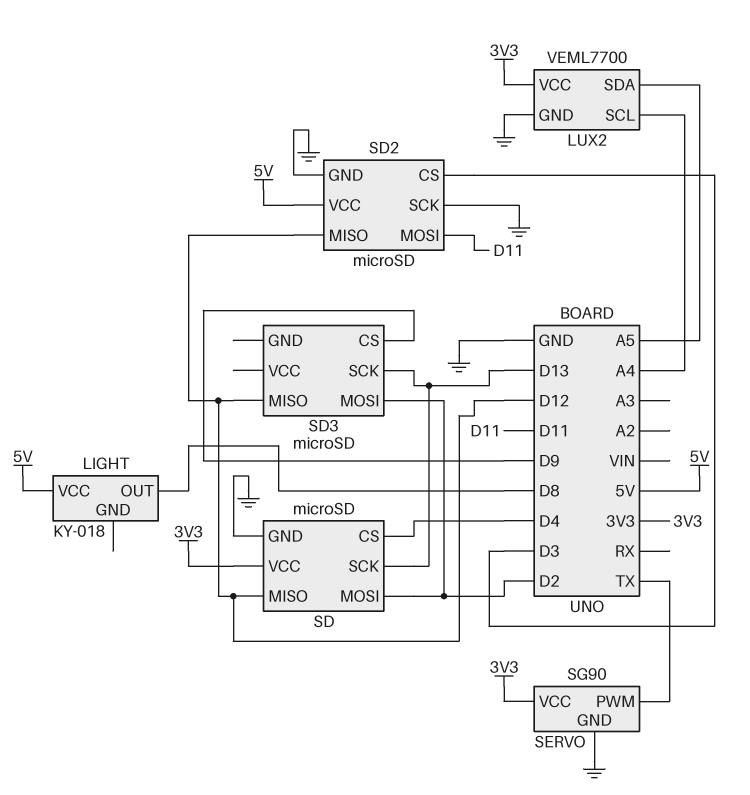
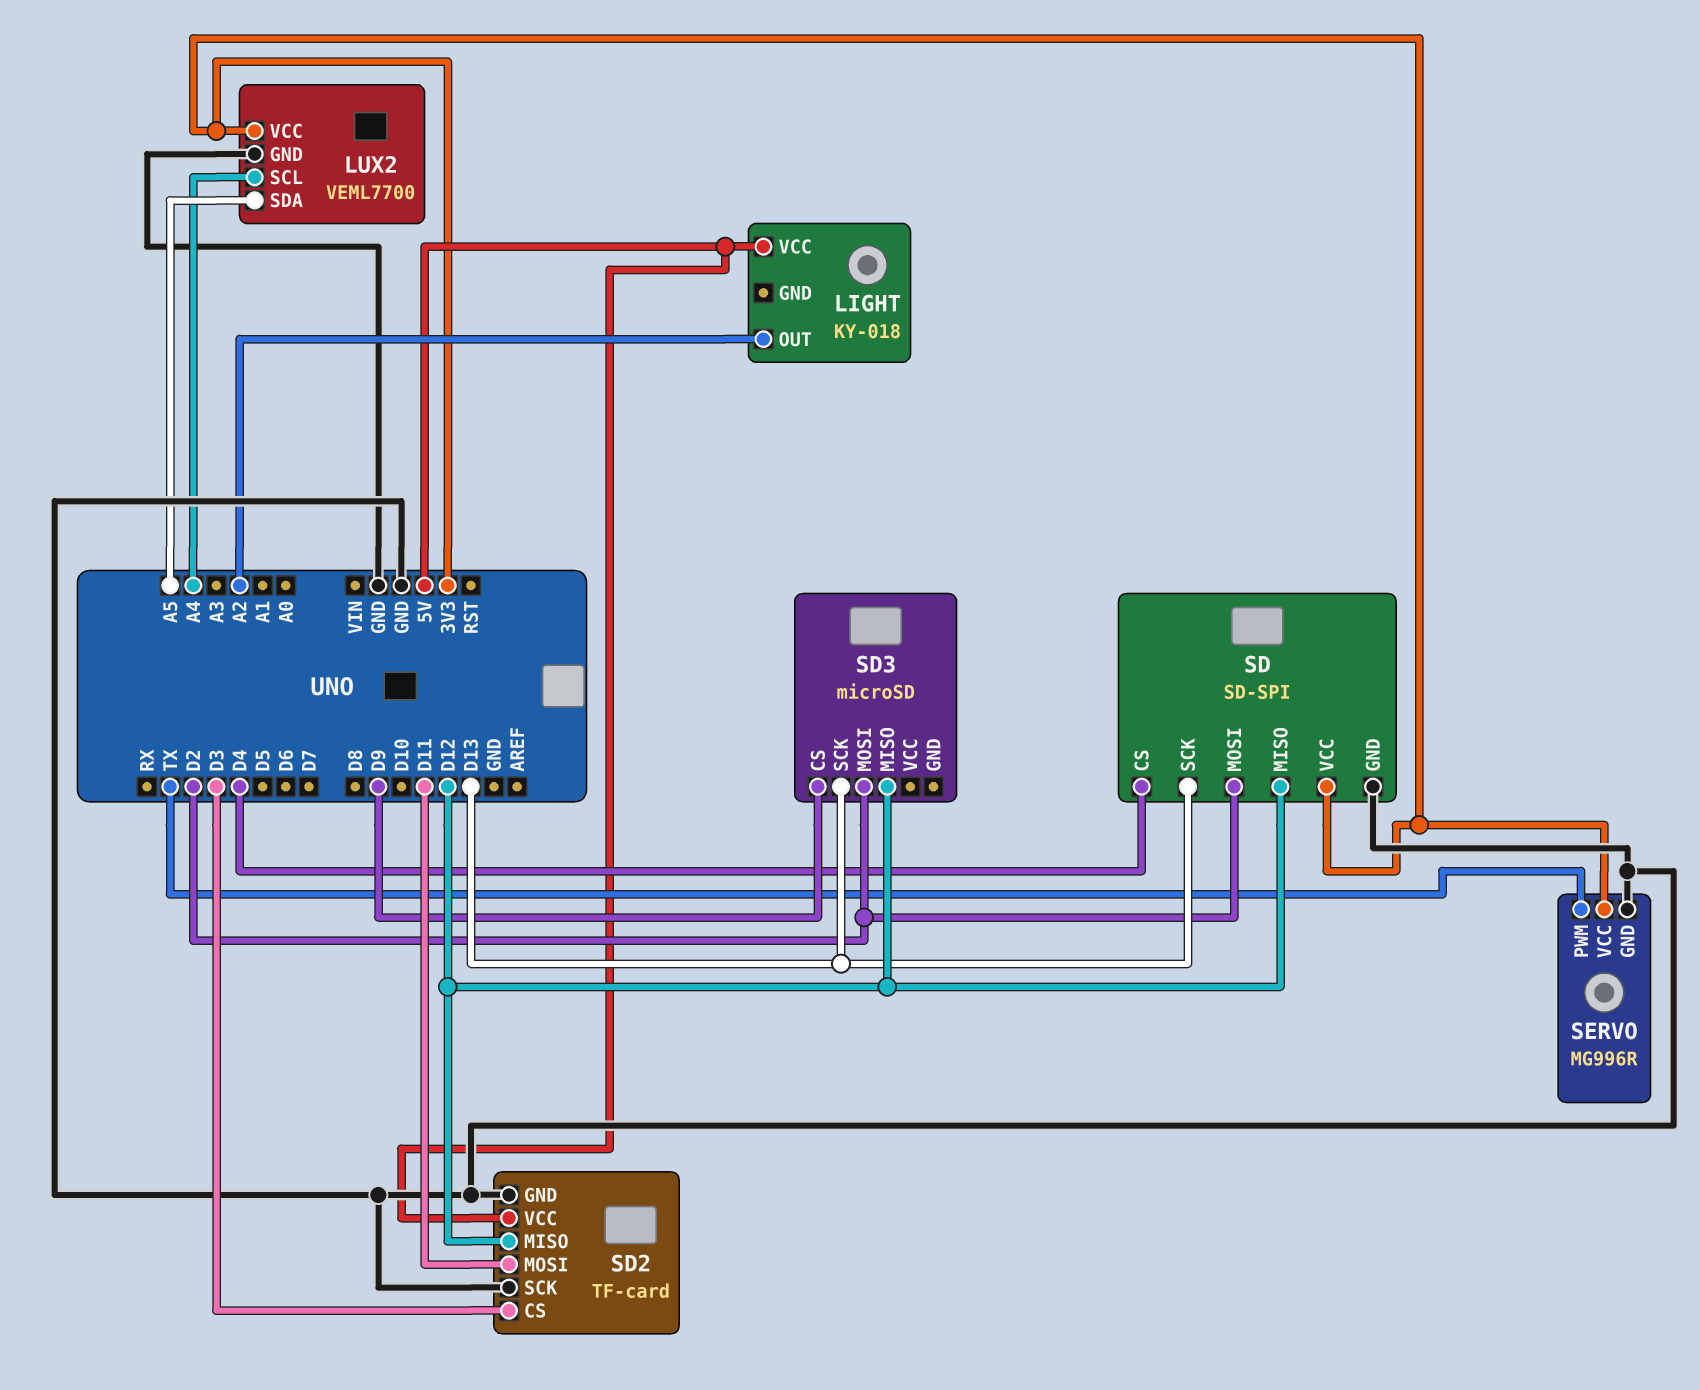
LIGHT pin OUT: D8 -> A2
SD: microSD -> SD-SPI
SD2: microSD -> TF-card
SERVO: SG90 -> MG996R

